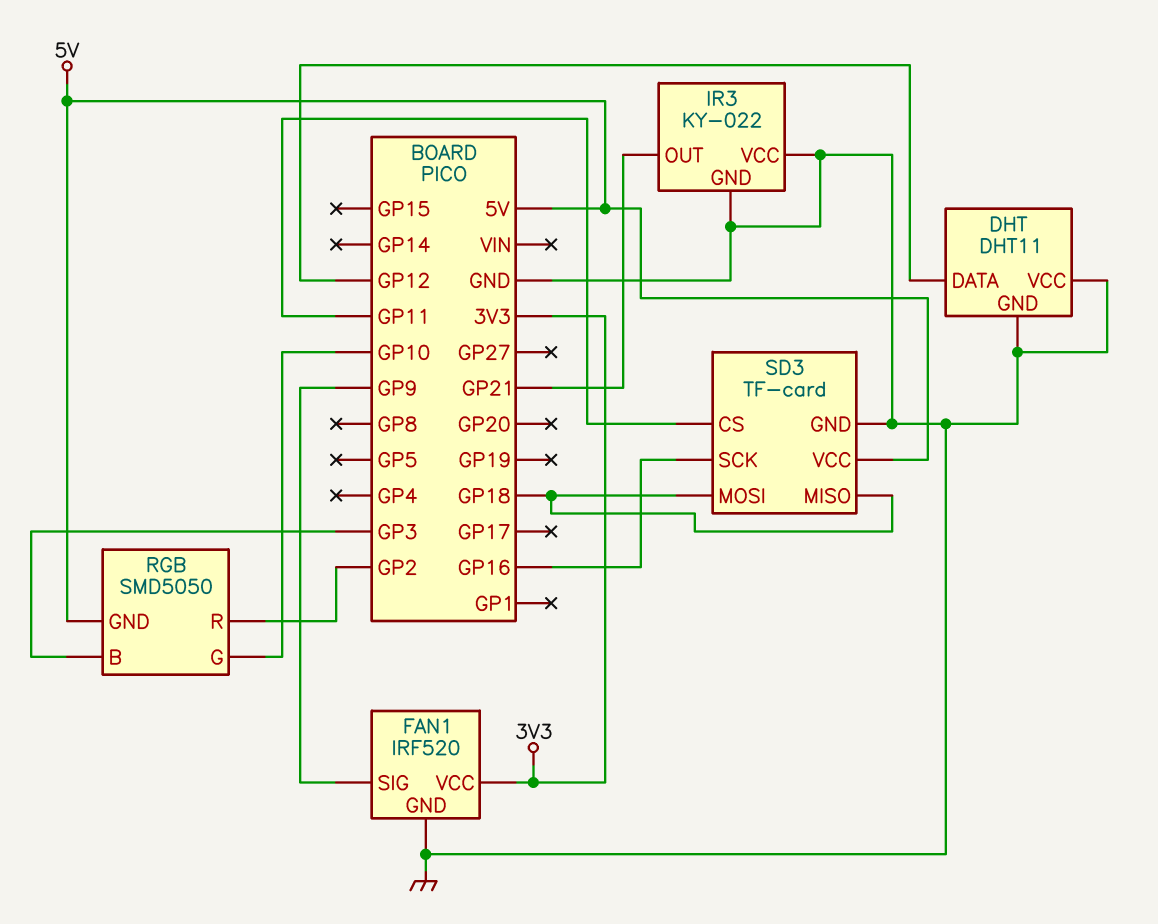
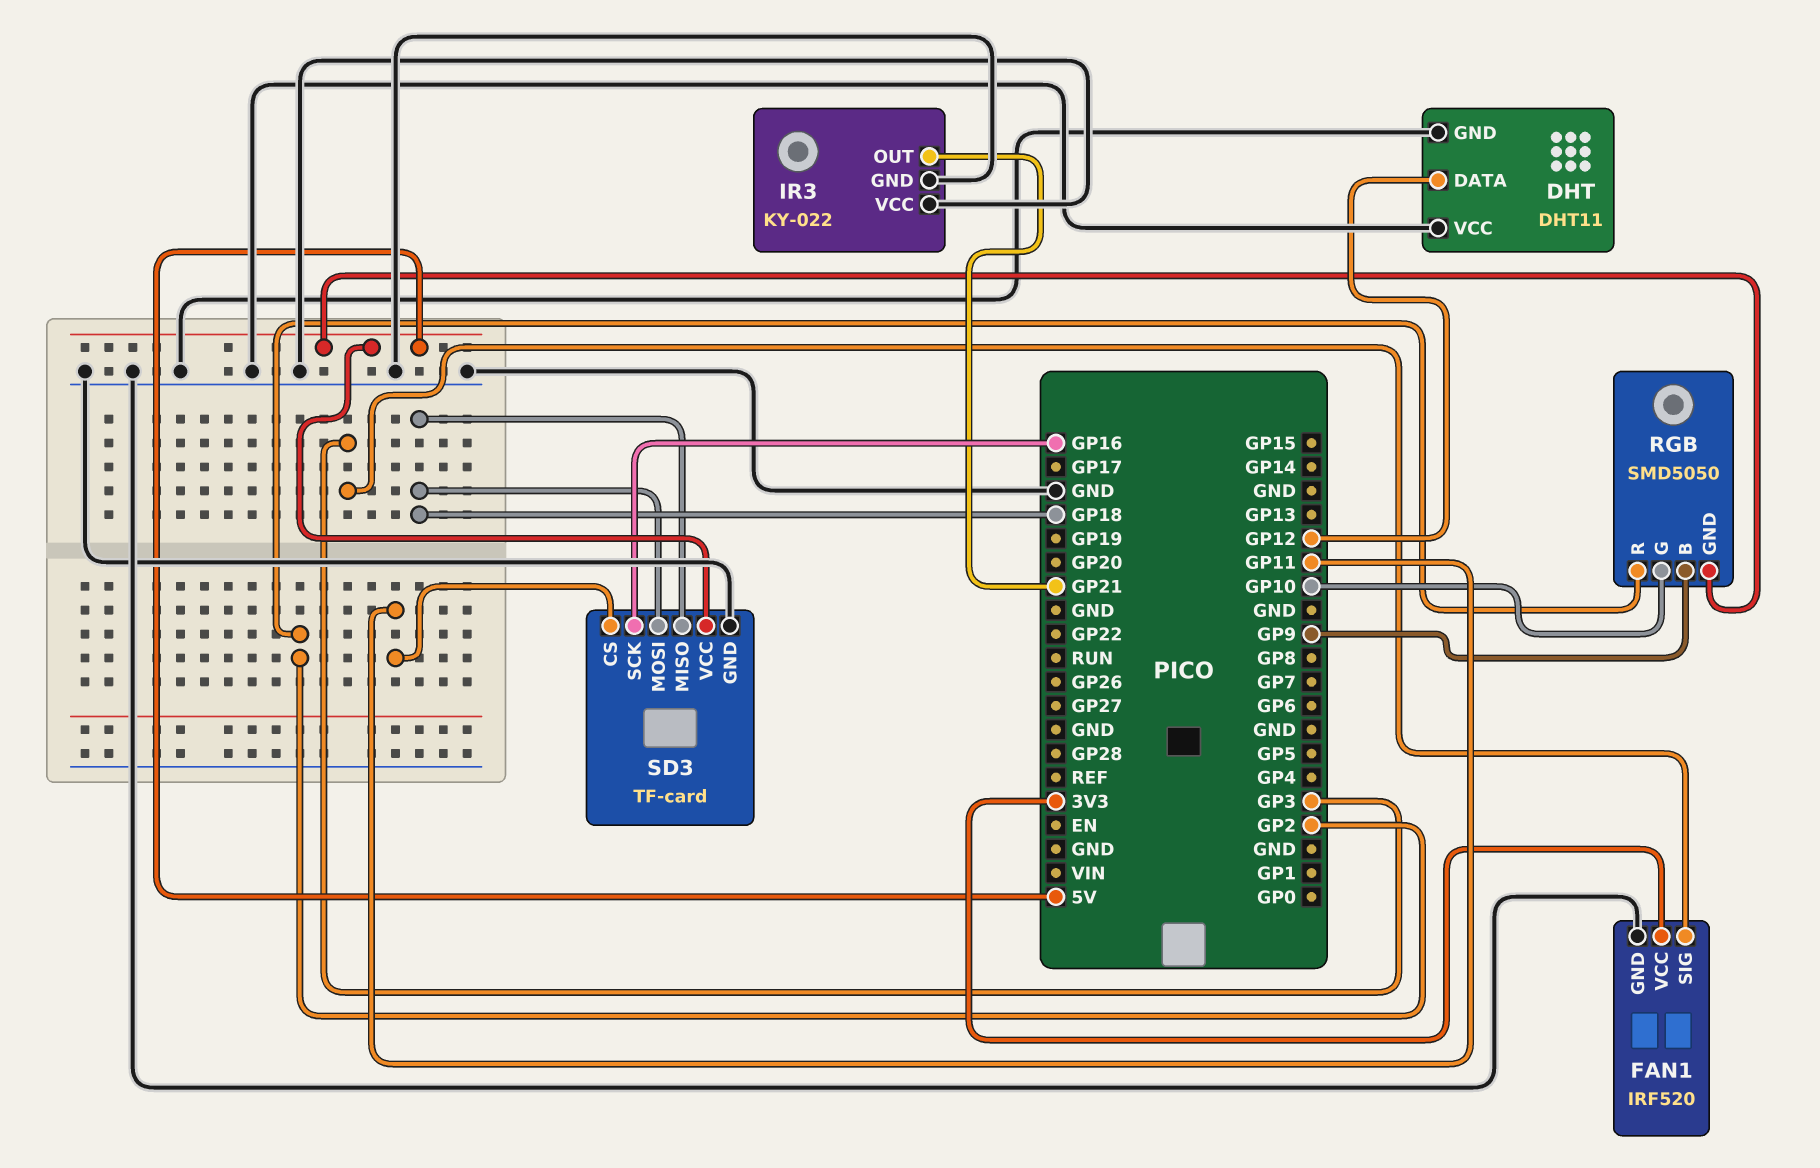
FAN1 pin SIG: GP9 -> GP3
RGB pin B: GP3 -> GP9

